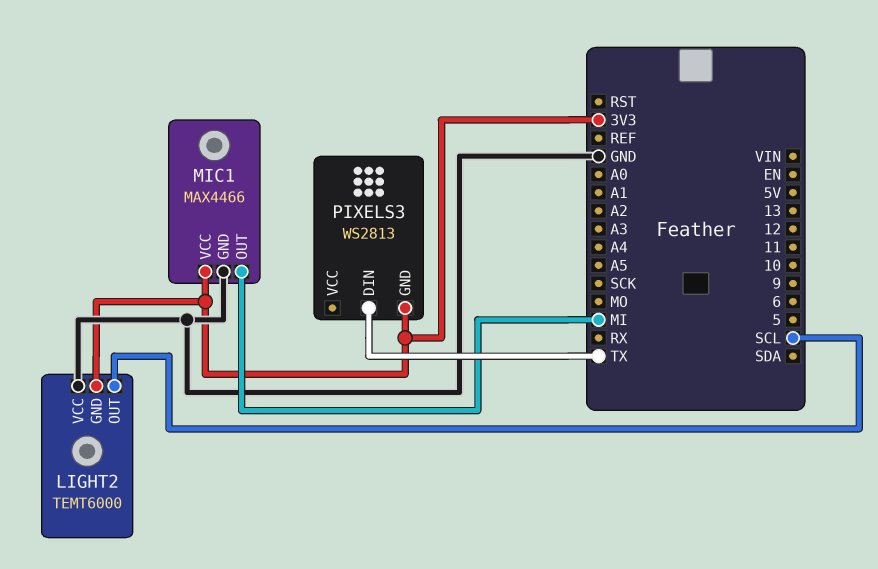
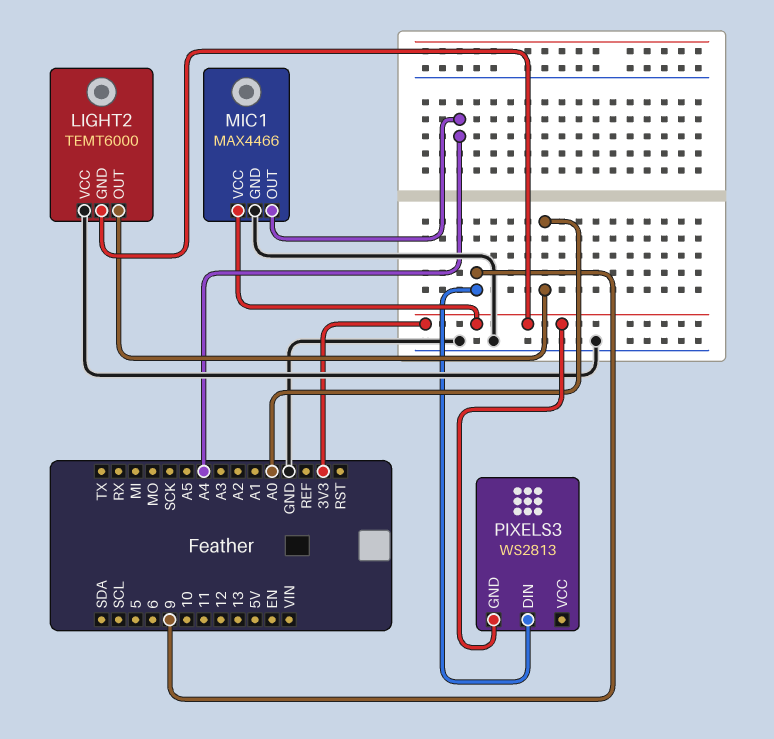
LIGHT2 pin OUT: SCL -> A0
MIC1 pin OUT: MI -> A4
PIXELS3 pin DIN: TX -> 9

